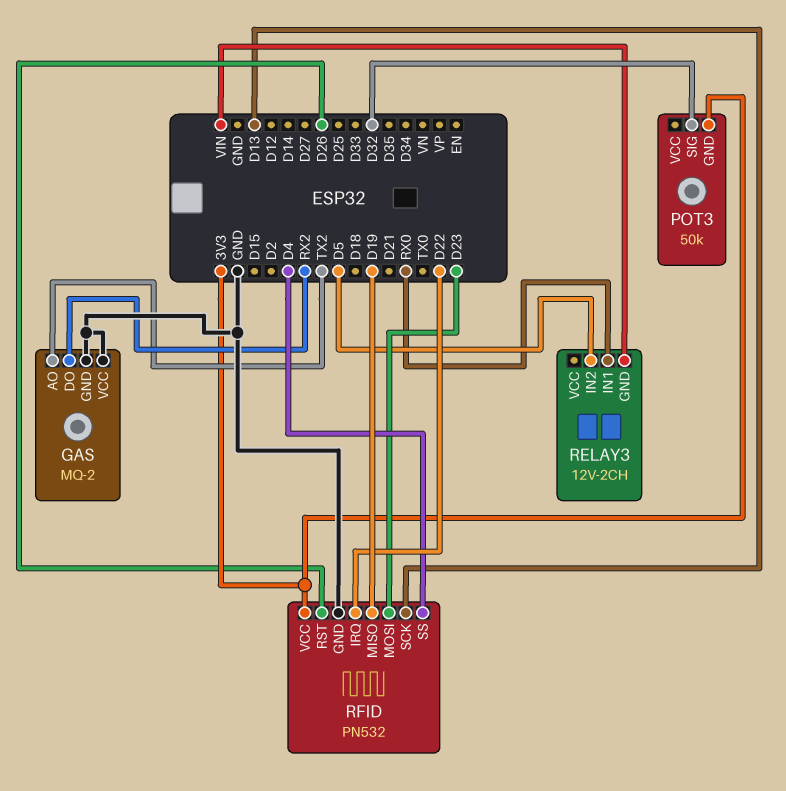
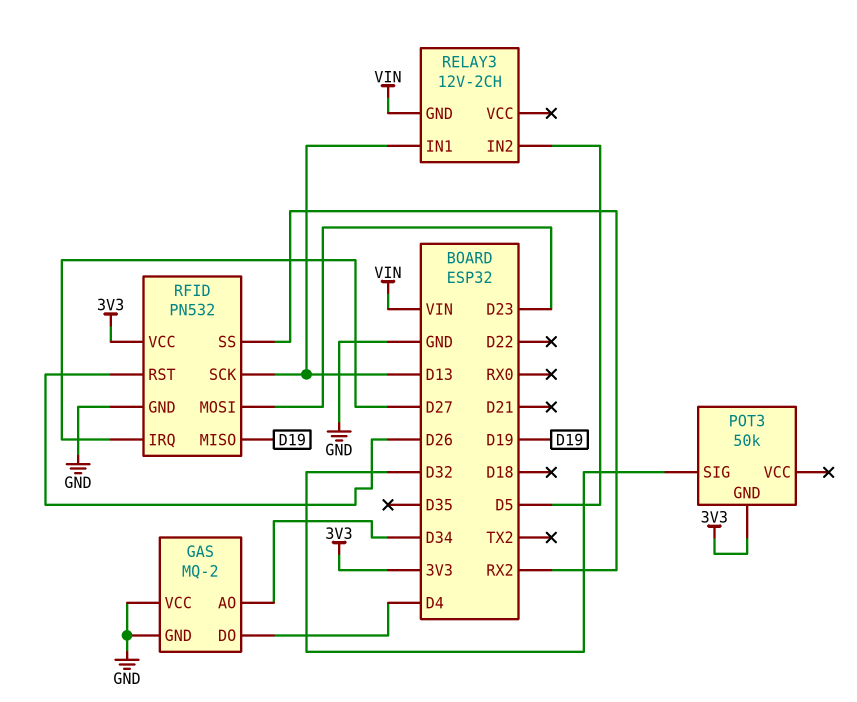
GAS pin AO: TX2 -> D34
GAS pin DO: RX2 -> D4
RELAY3 pin IN1: RX0 -> D13
RFID pin IRQ: D22 -> D27
RFID pin SS: D4 -> RX2

